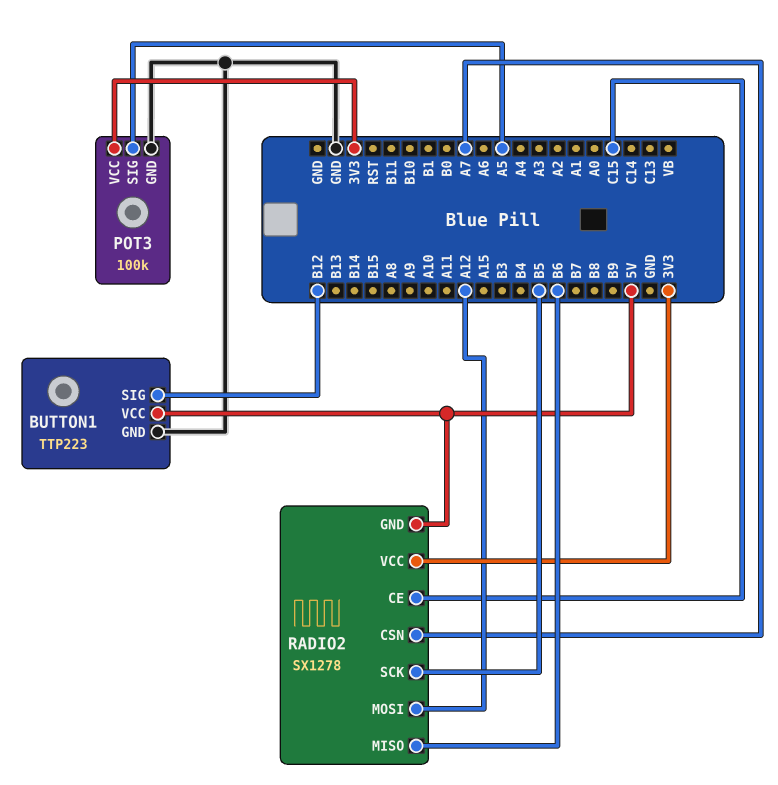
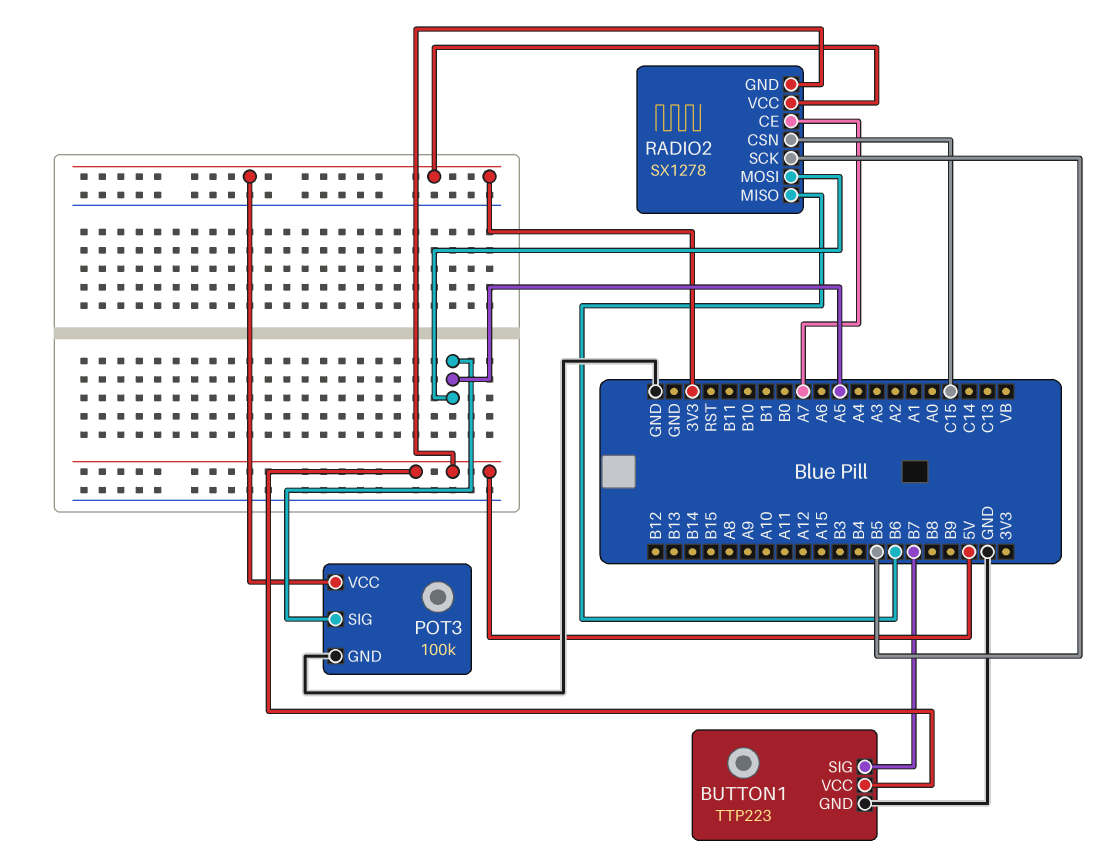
BUTTON1 pin SIG: B12 -> B7
RADIO2 pin CE: C15 -> A7
RADIO2 pin CSN: A7 -> C15
RADIO2 pin MOSI: A12 -> A5

